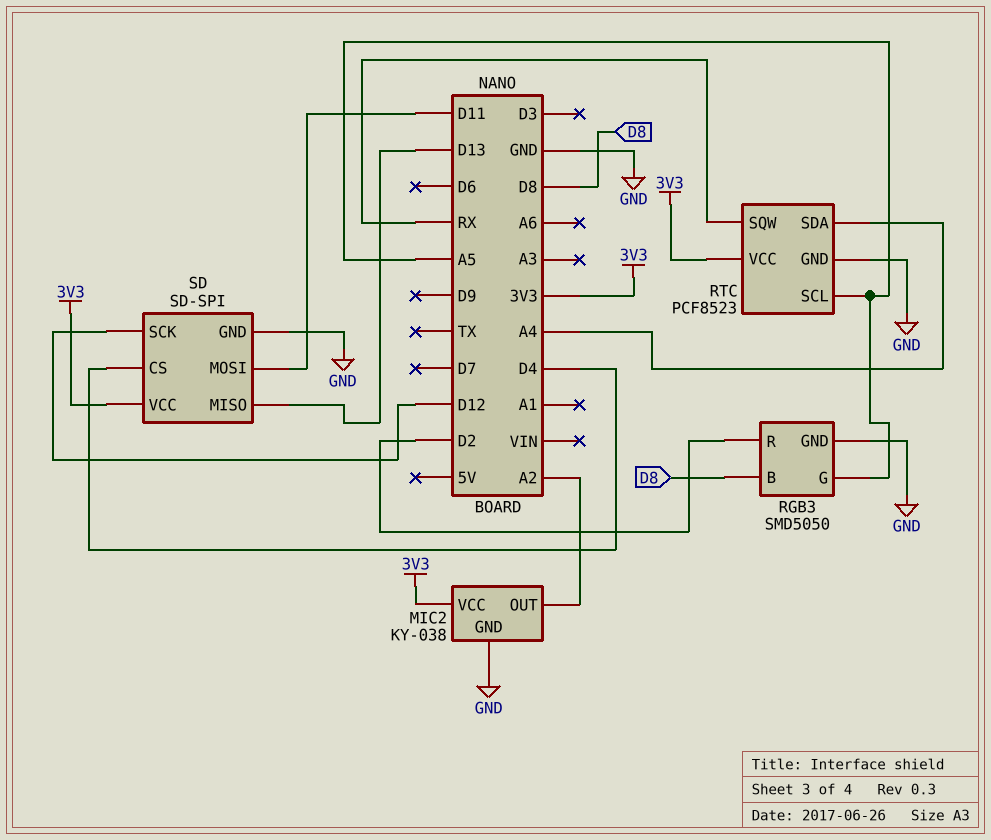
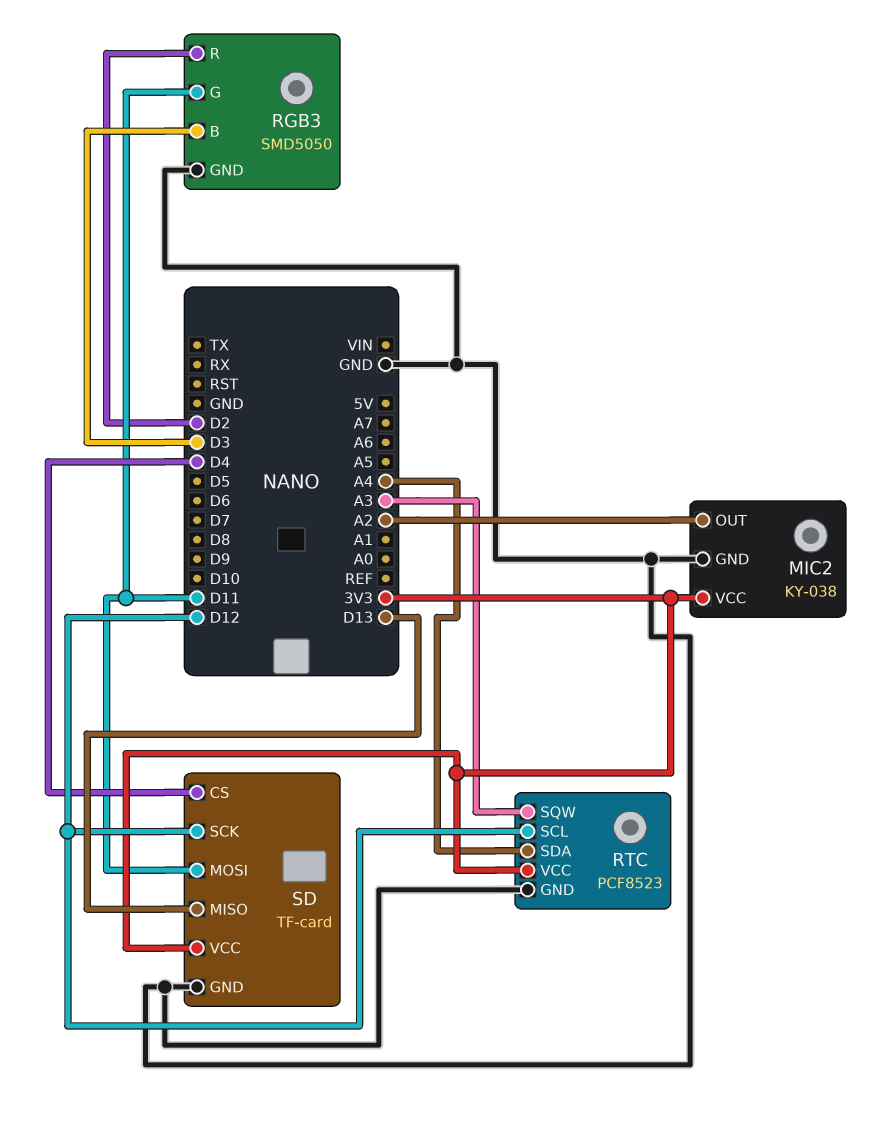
RGB3 pin B: D8 -> D3
RGB3 pin G: A5 -> D11
RTC pin SCL: A5 -> D12
RTC pin SQW: RX -> A3
SD: SD-SPI -> TF-card

